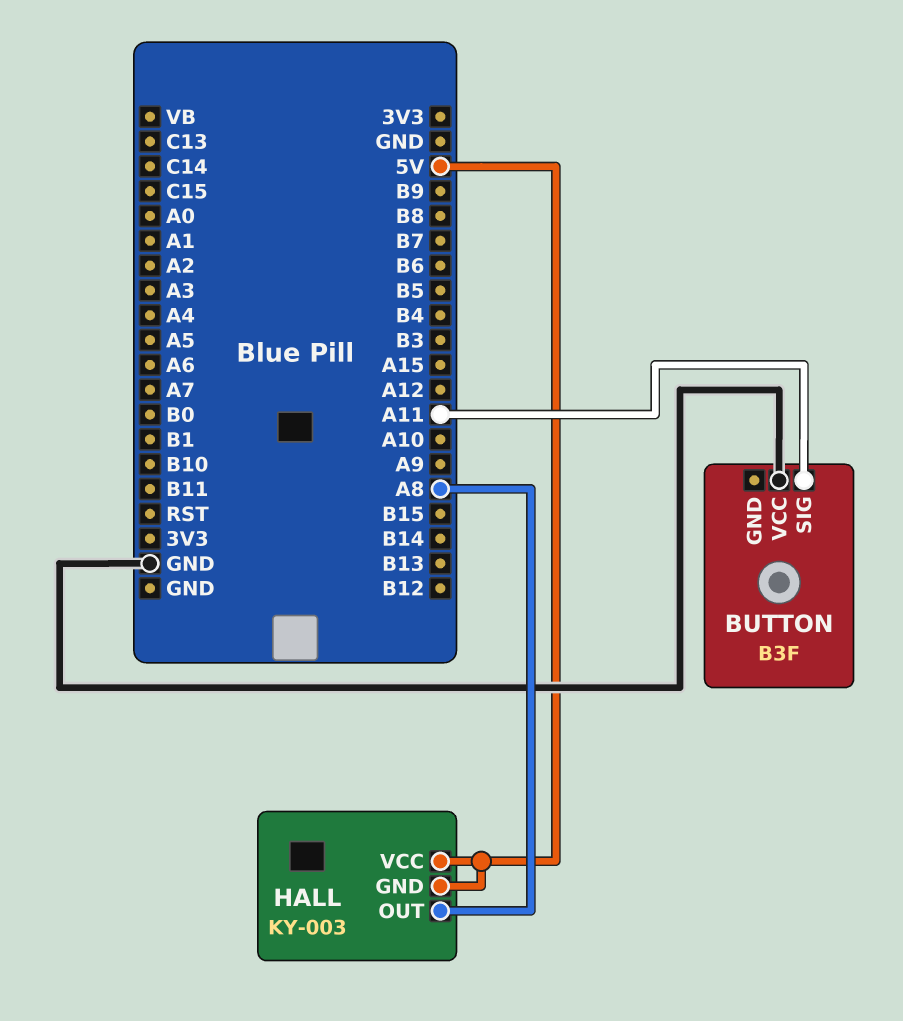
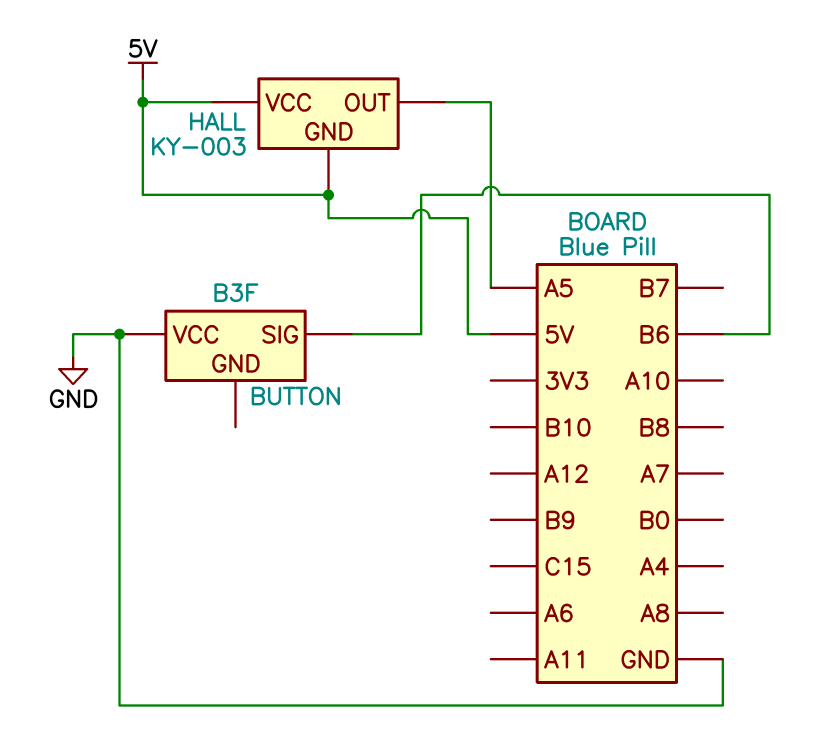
BUTTON pin SIG: A11 -> B6
HALL pin OUT: A8 -> A5

